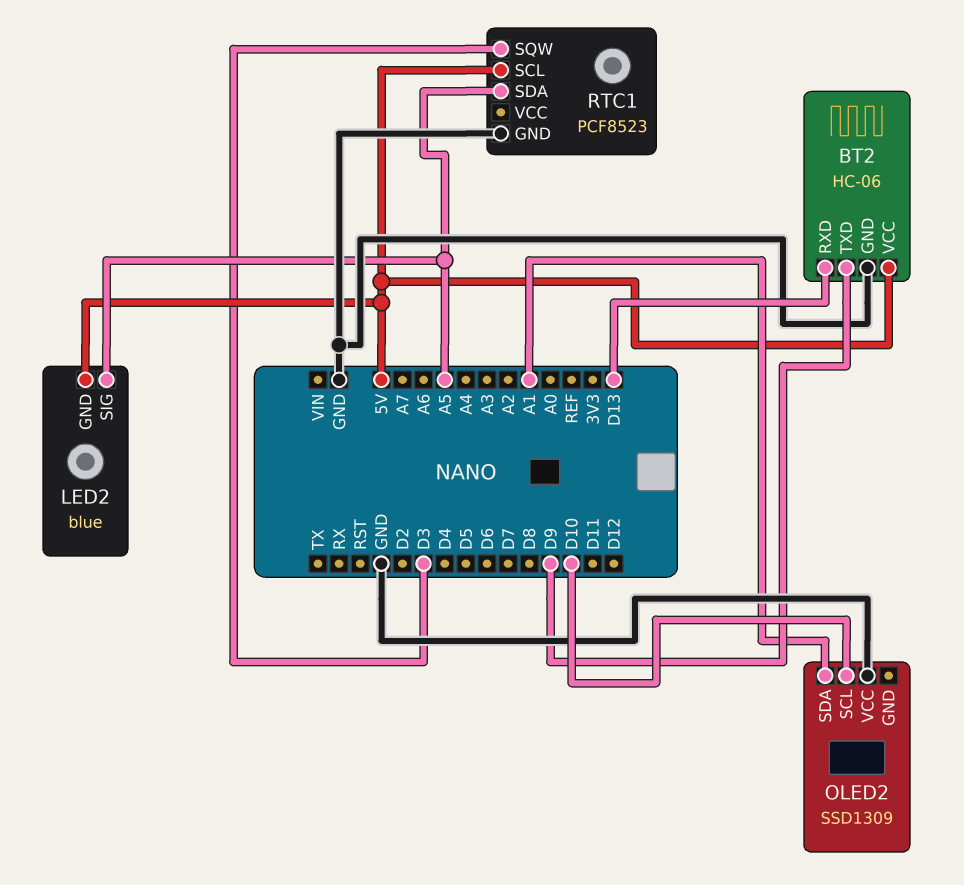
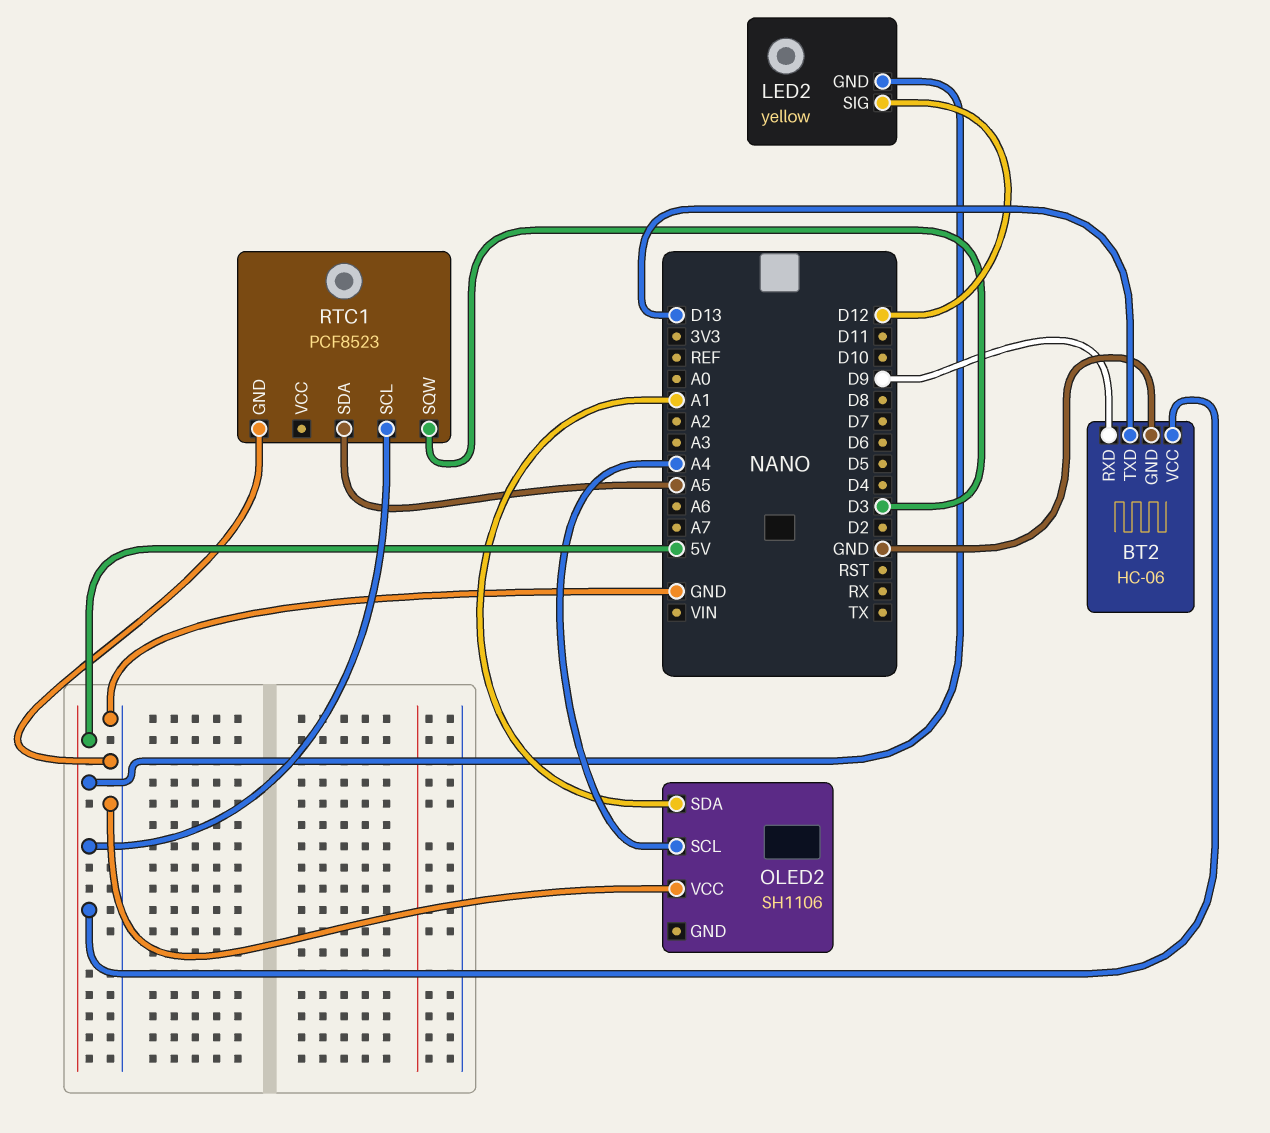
BT2 pin RXD: D13 -> D9
BT2 pin TXD: D9 -> D13
LED2: blue -> yellow
LED2 pin SIG: A5 -> D12
OLED2: SSD1309 -> SH1106
OLED2 pin SCL: D10 -> A4

